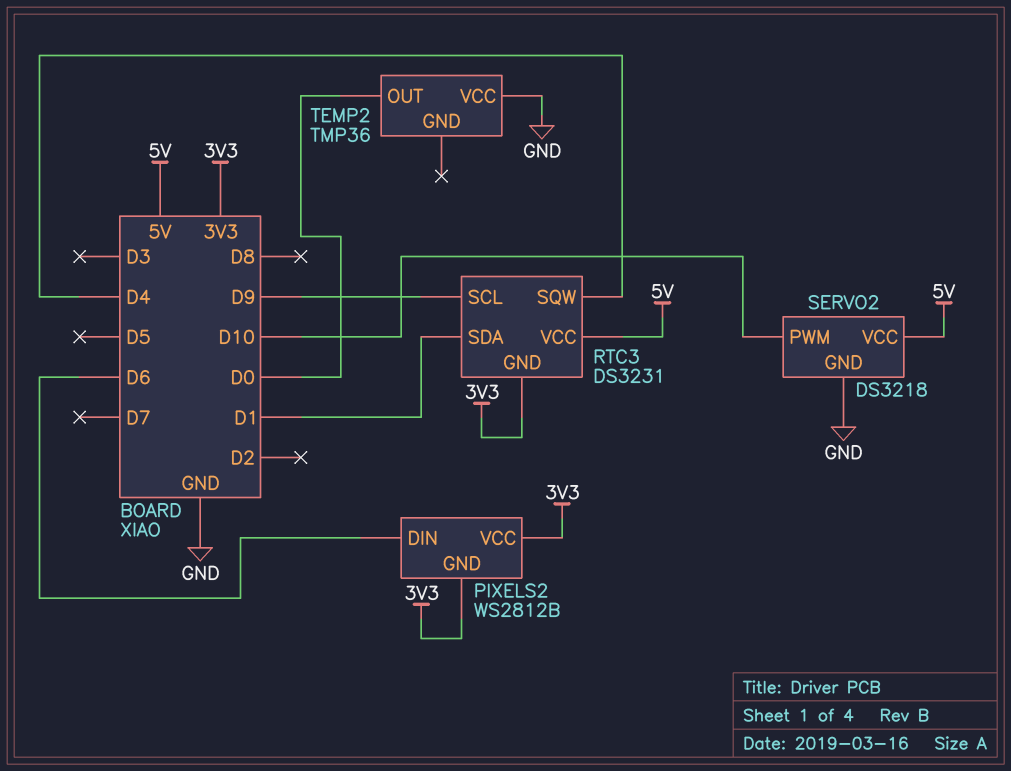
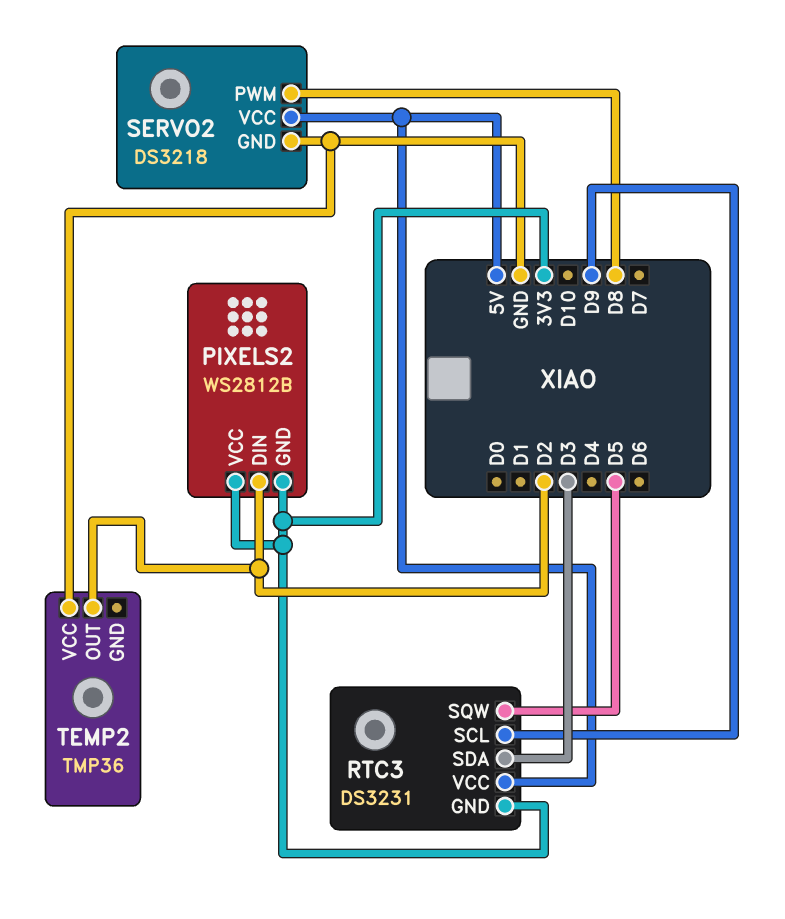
PIXELS2 pin DIN: D6 -> D2
RTC3 pin SDA: D1 -> D3
RTC3 pin SQW: D4 -> D5
SERVO2 pin PWM: D10 -> D8
TEMP2 pin OUT: D0 -> D2

